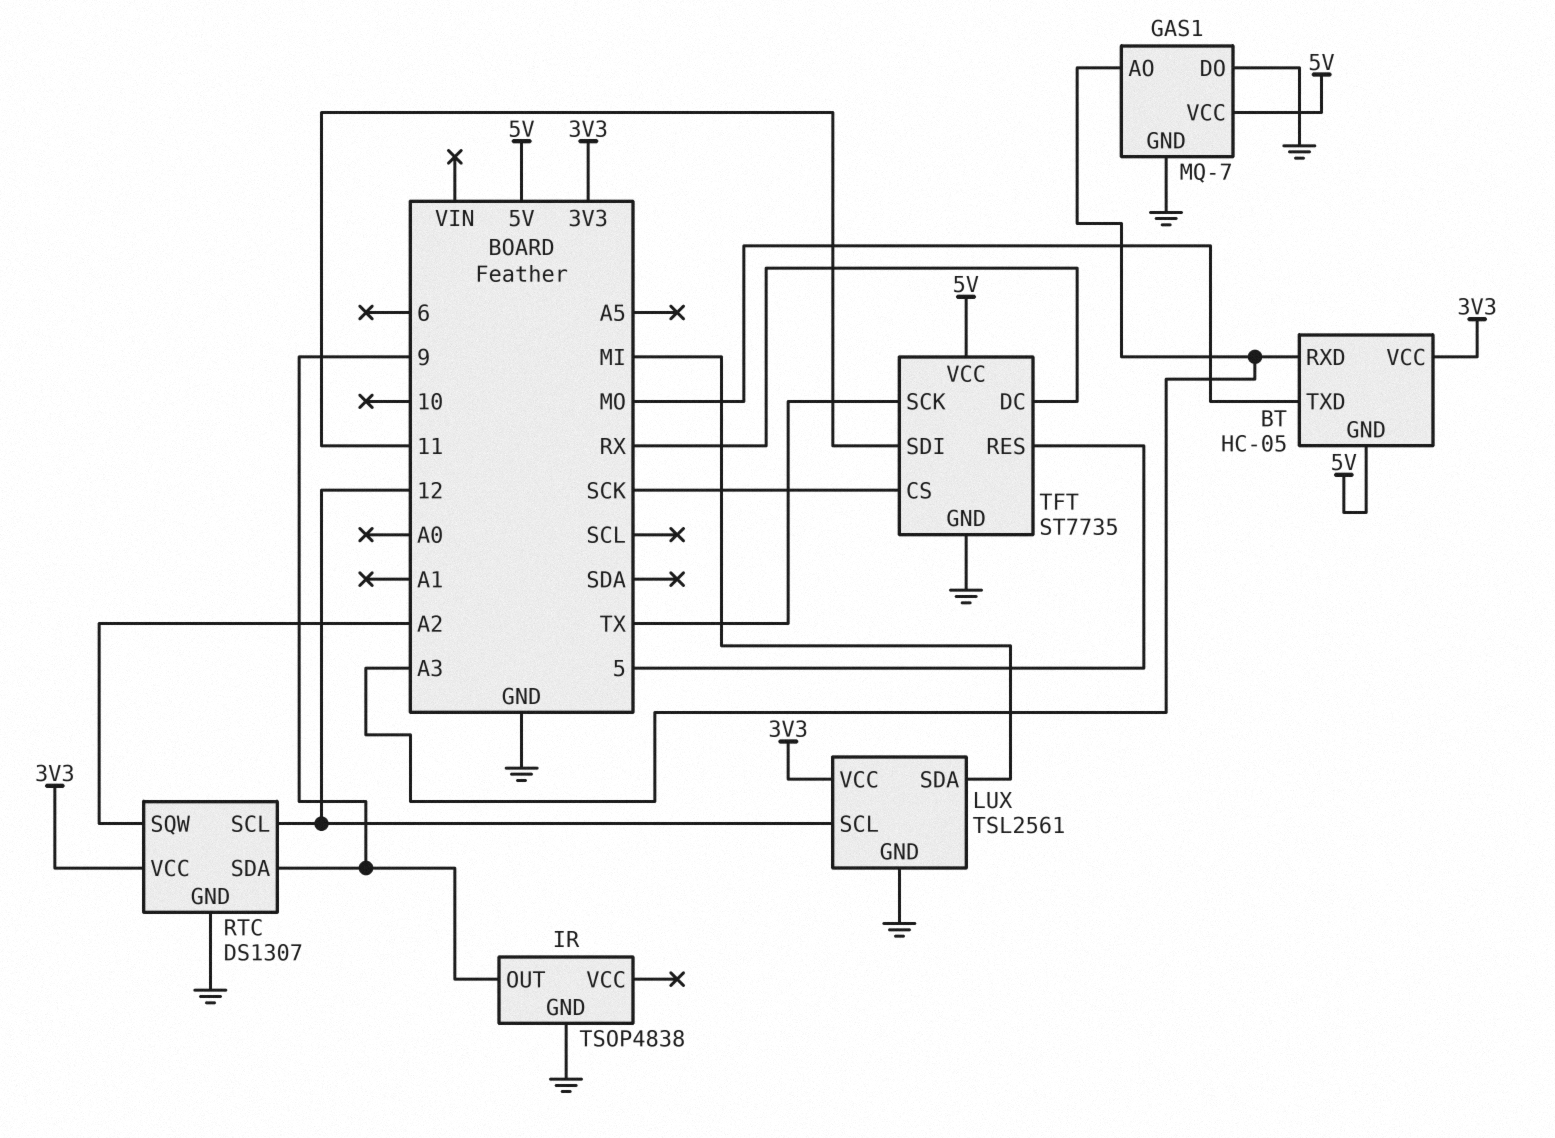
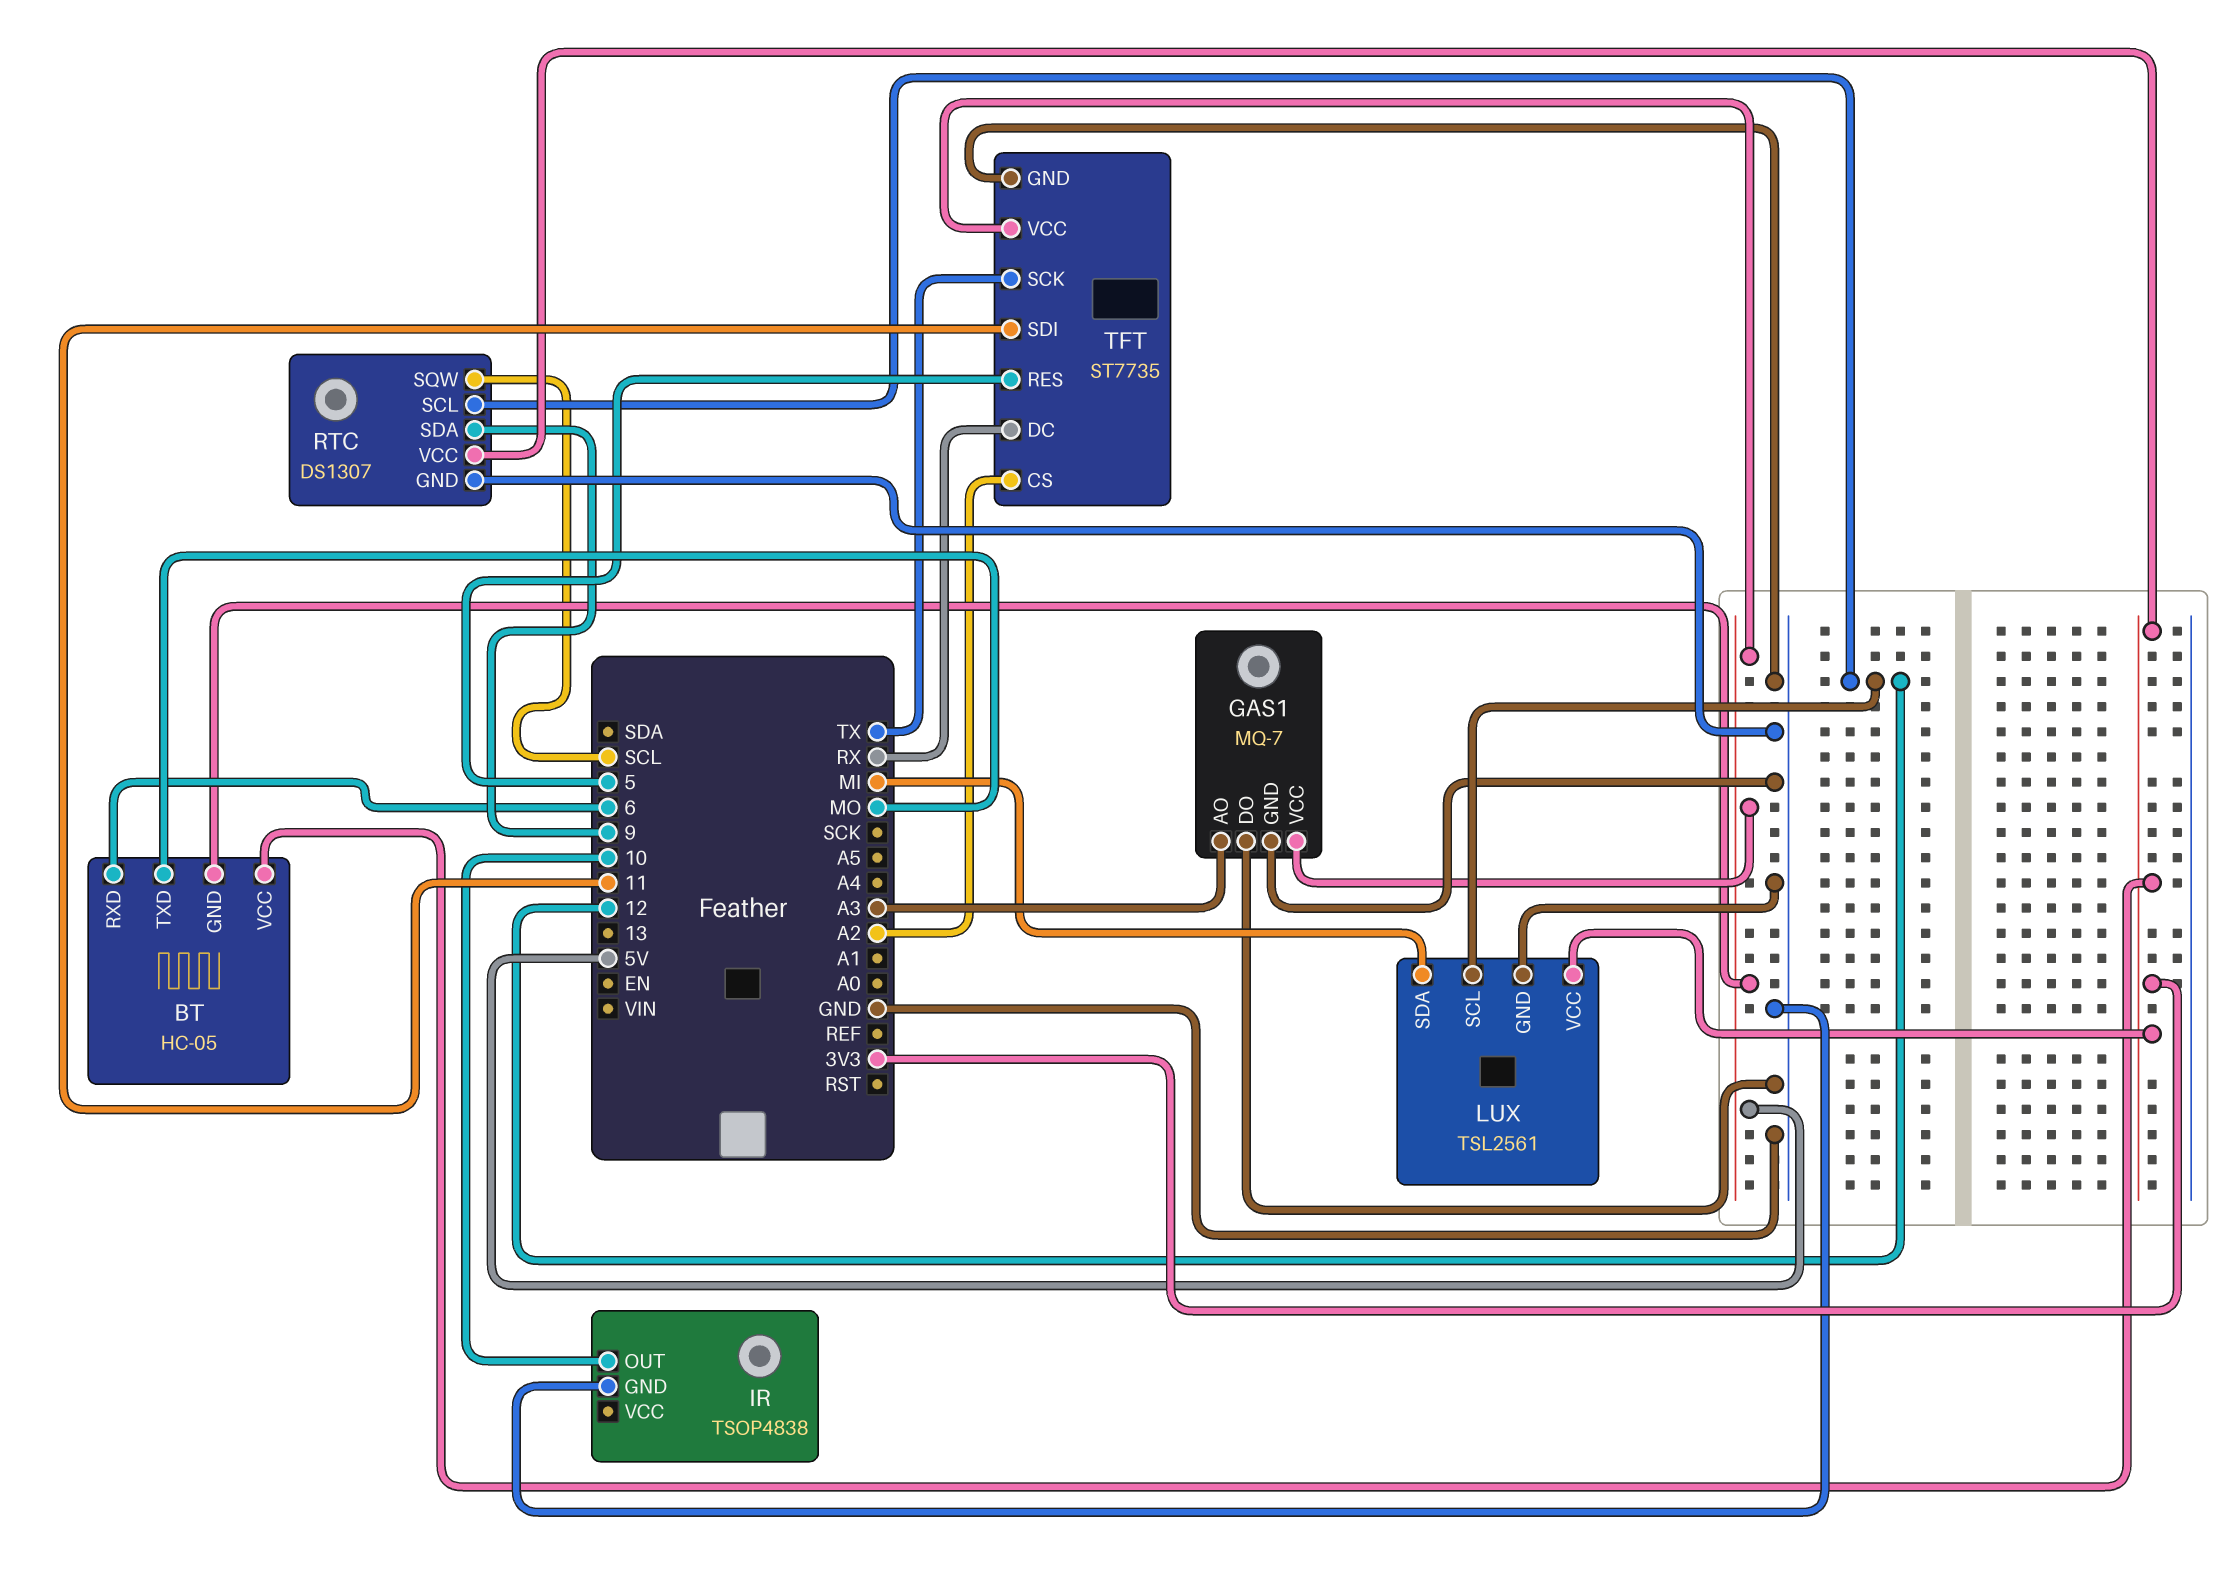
BT pin RXD: A3 -> 6
IR pin OUT: 9 -> 10
RTC pin SQW: A2 -> SCL
TFT pin CS: SCK -> A2

